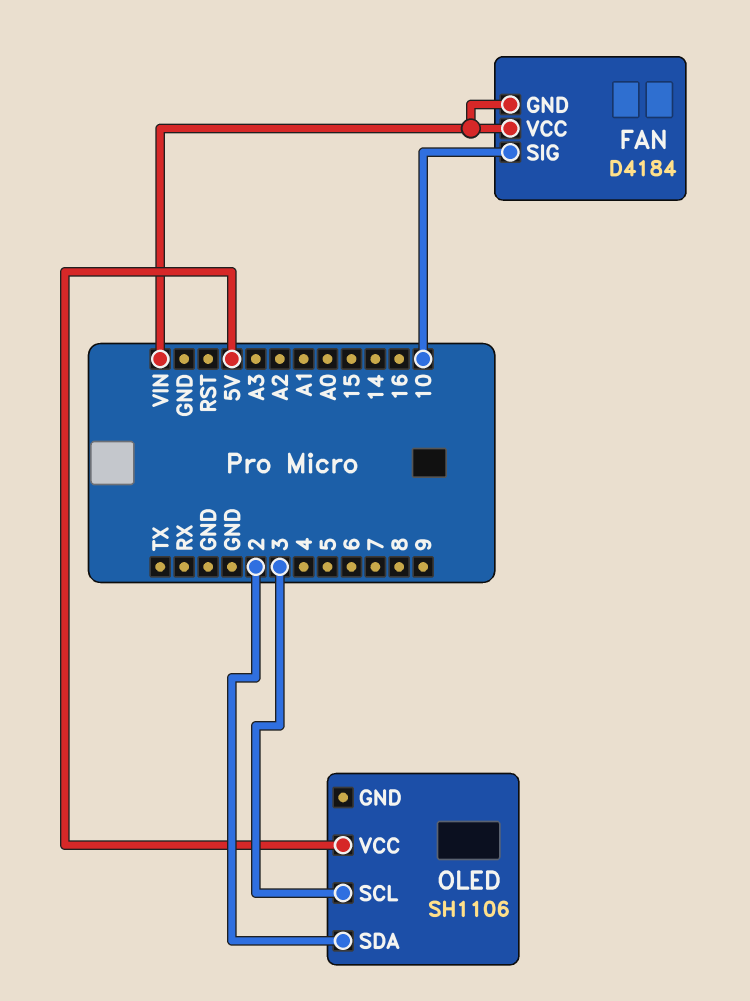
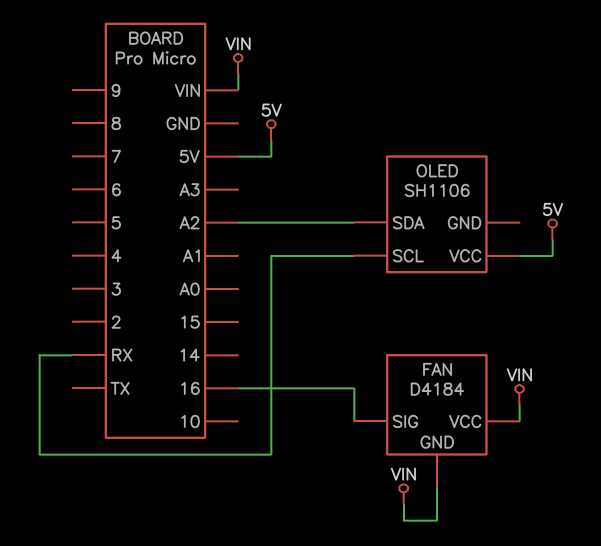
FAN pin SIG: 10 -> 16
OLED pin SCL: 3 -> RX
OLED pin SDA: 2 -> A2

